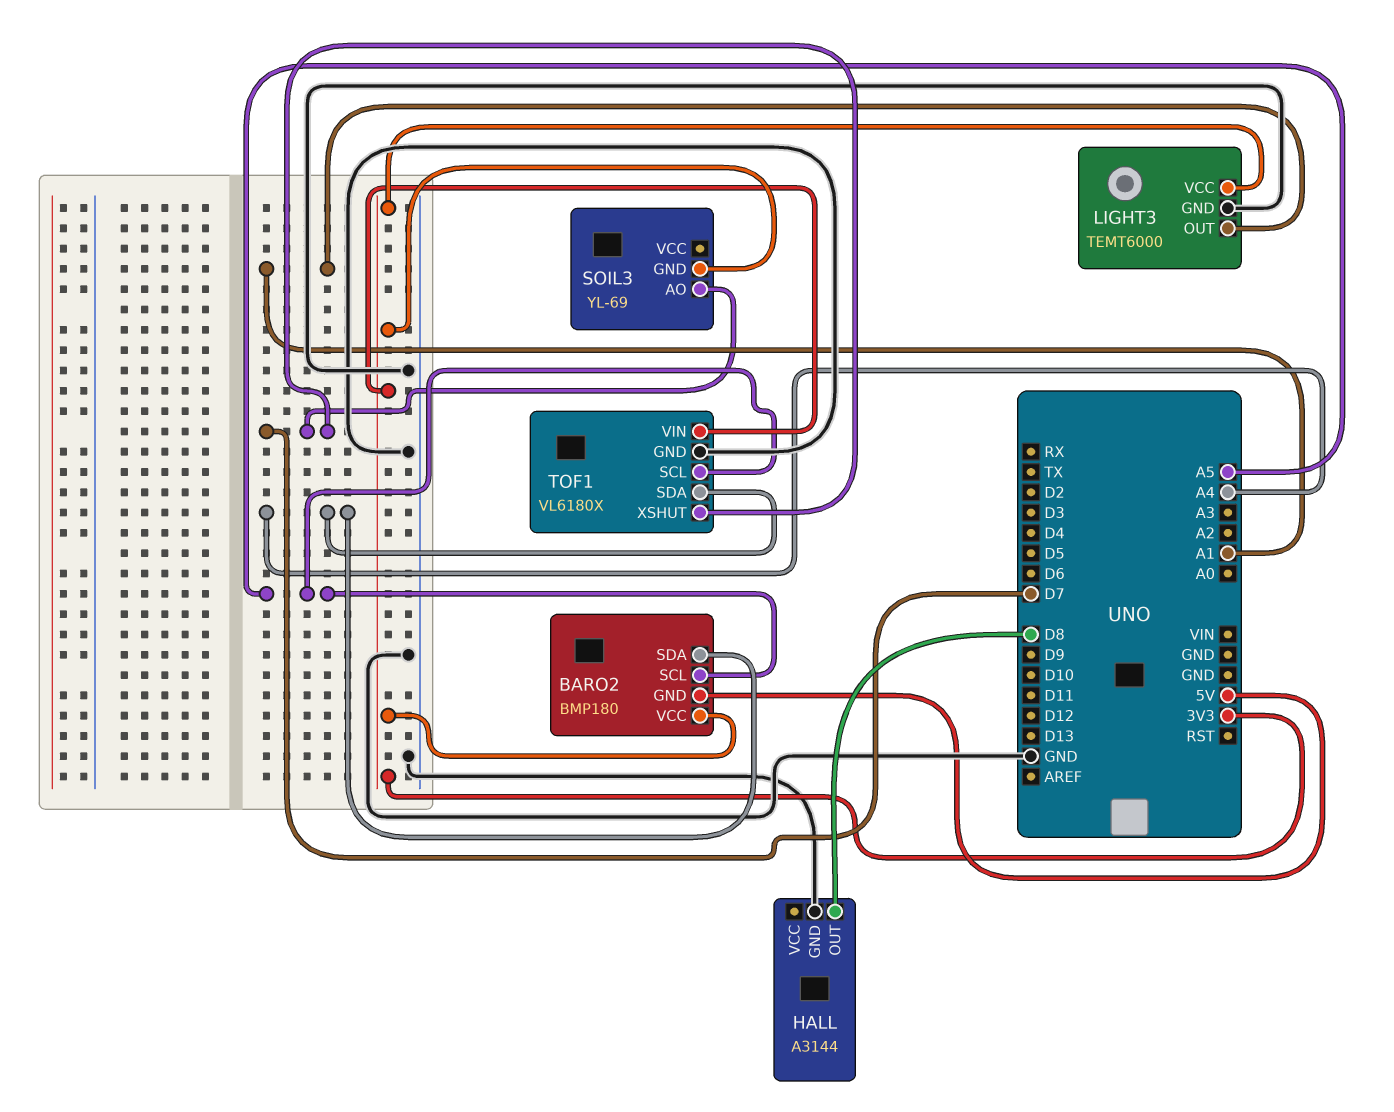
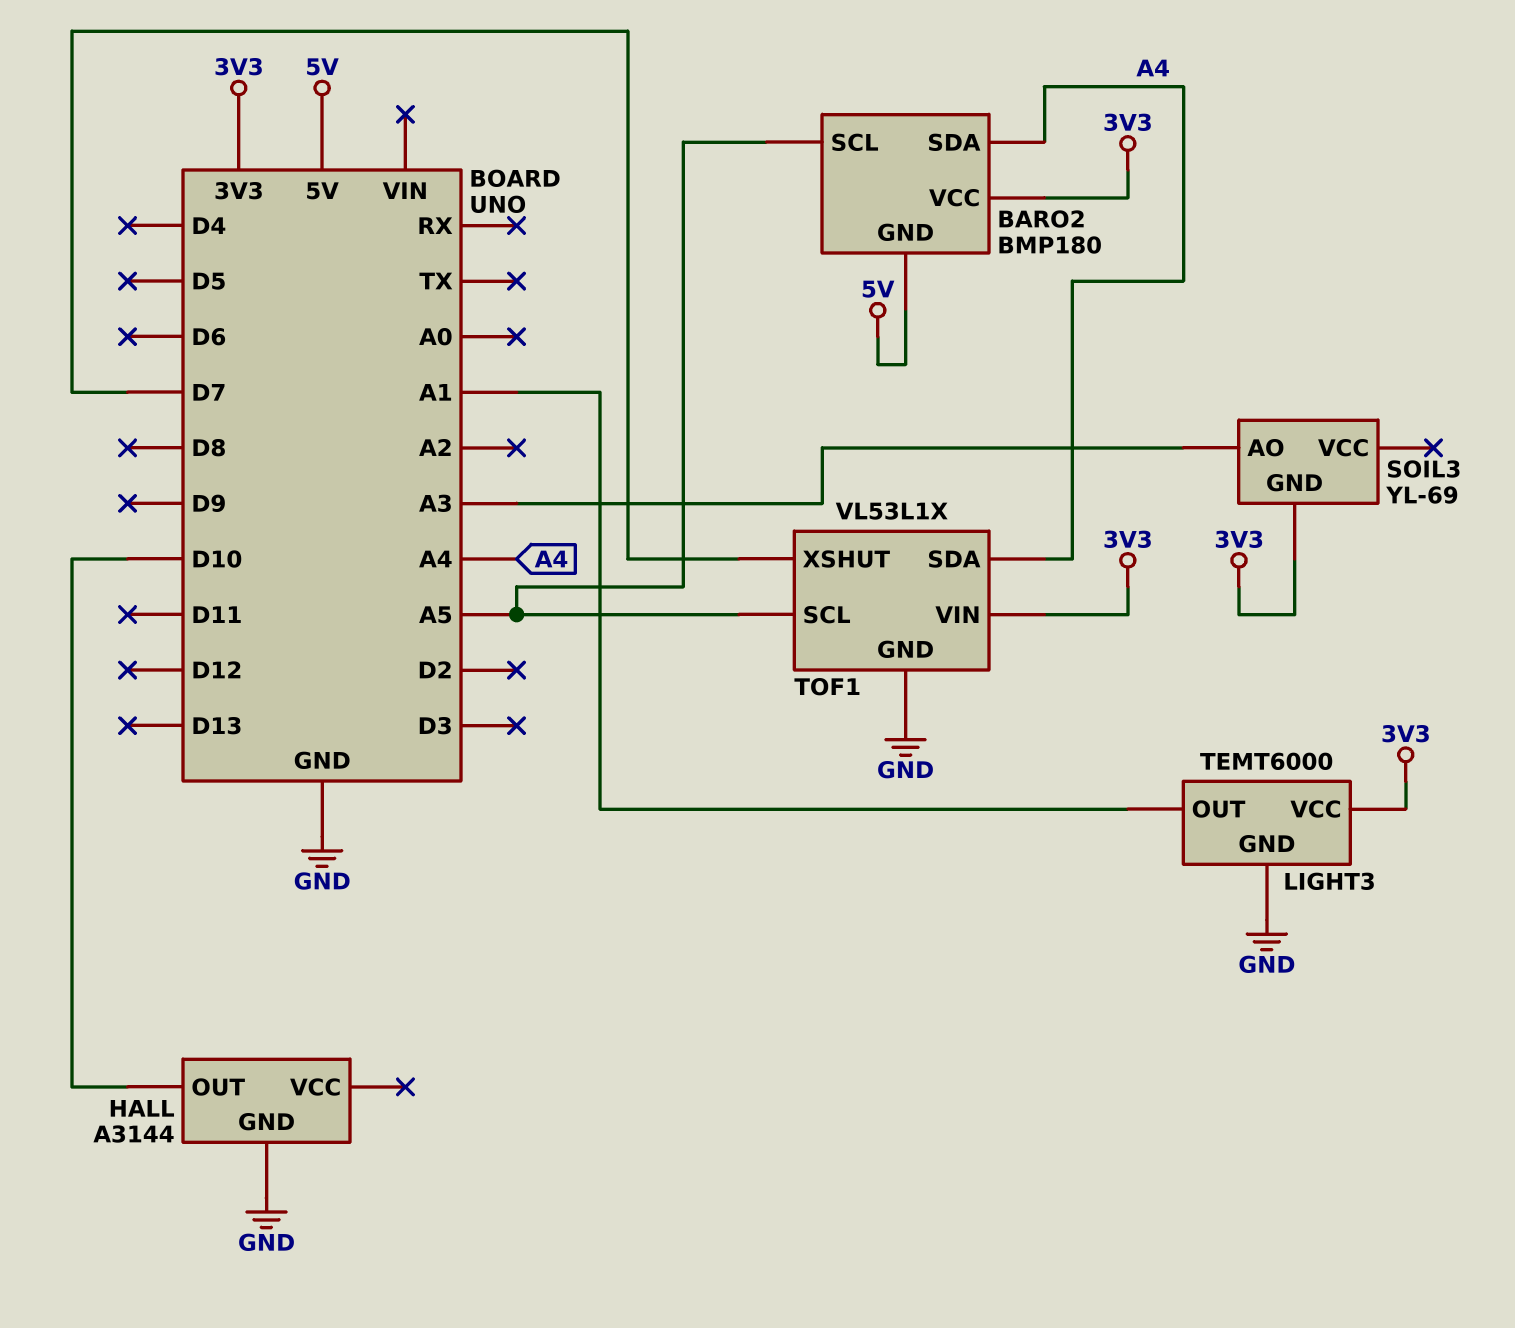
HALL pin OUT: D8 -> D10
SOIL3 pin AO: D7 -> A3
TOF1: VL6180X -> VL53L1X

